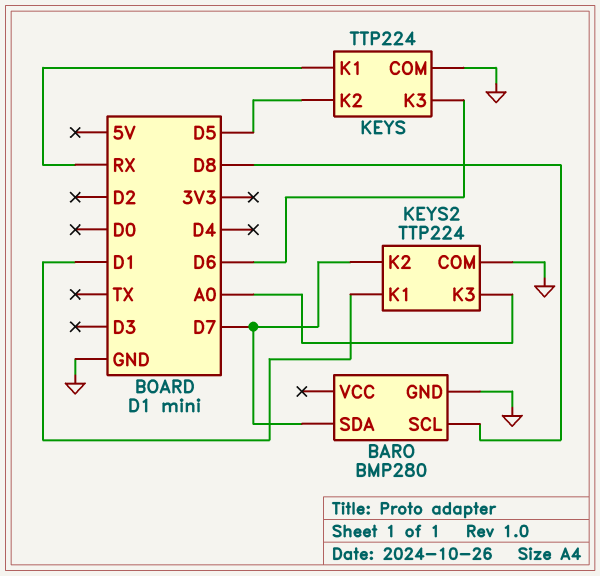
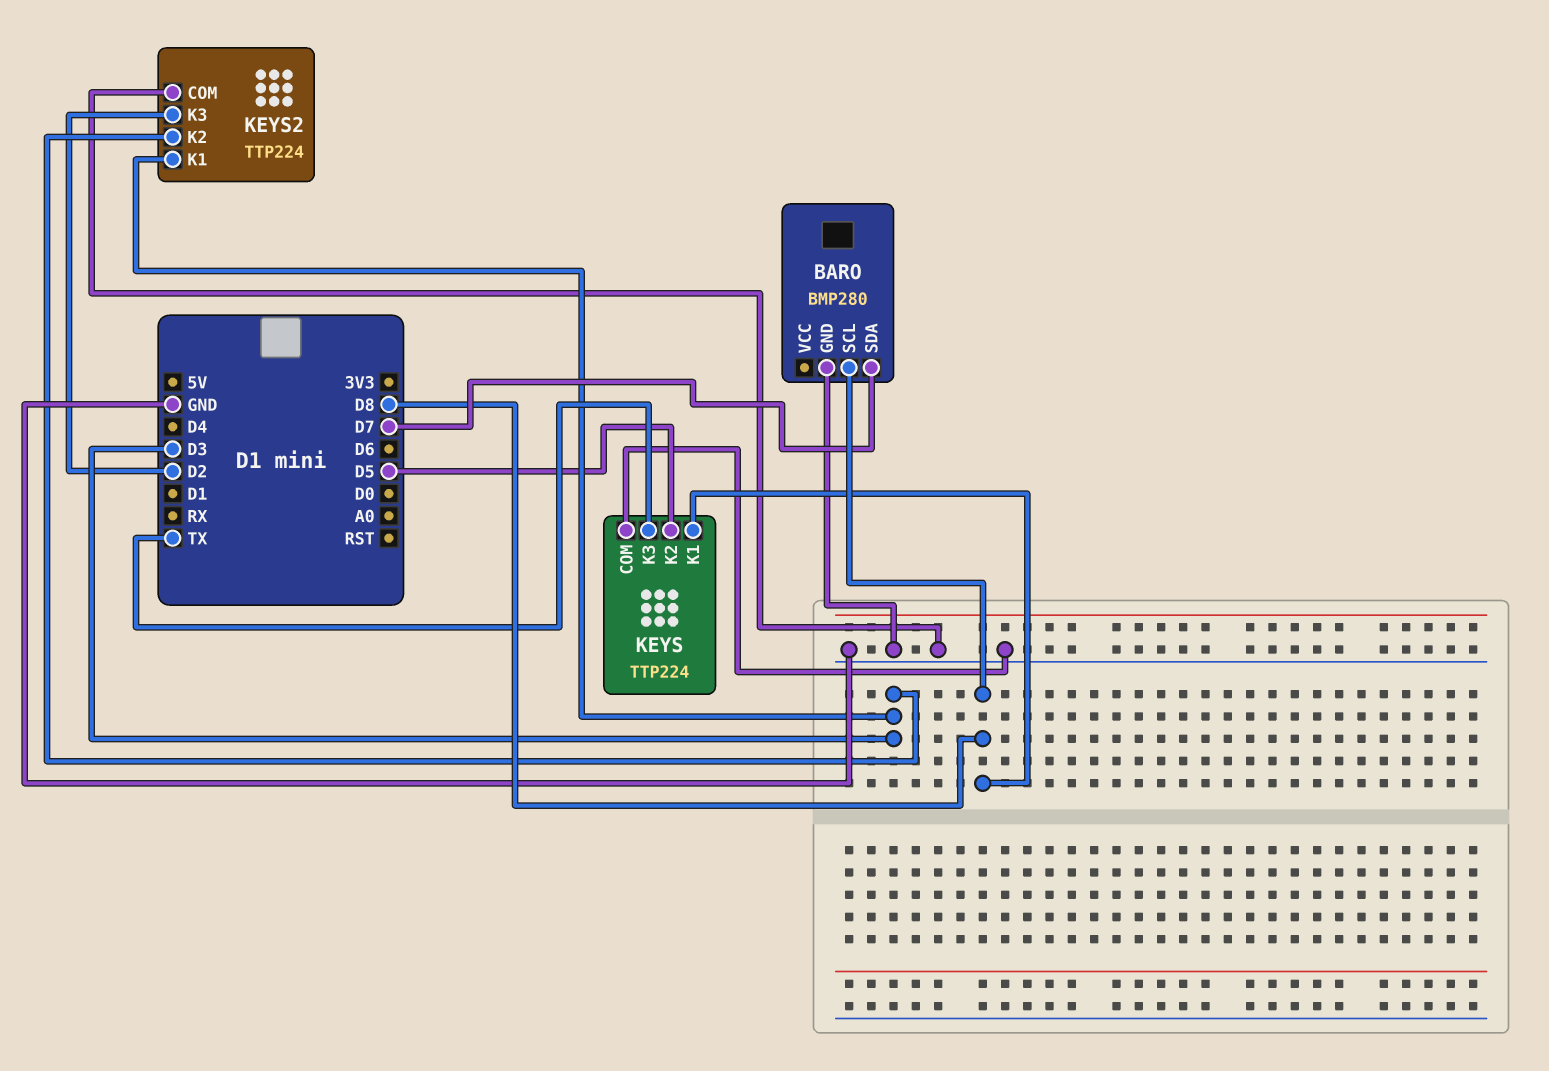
KEYS pin K1: RX -> D8
KEYS pin K3: D6 -> TX
KEYS2 pin K1: D1 -> D3
KEYS2 pin K2: D7 -> D3
KEYS2 pin K3: A0 -> D2

